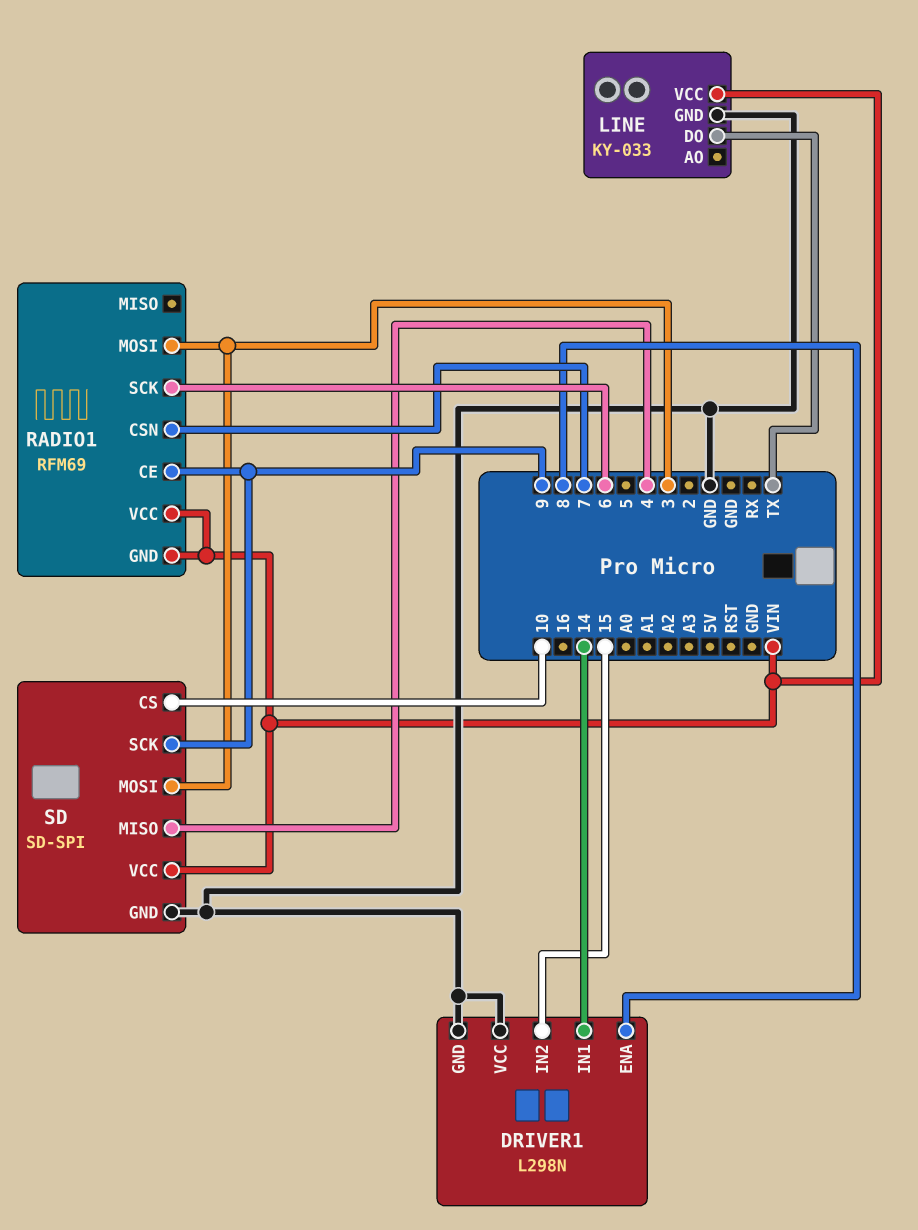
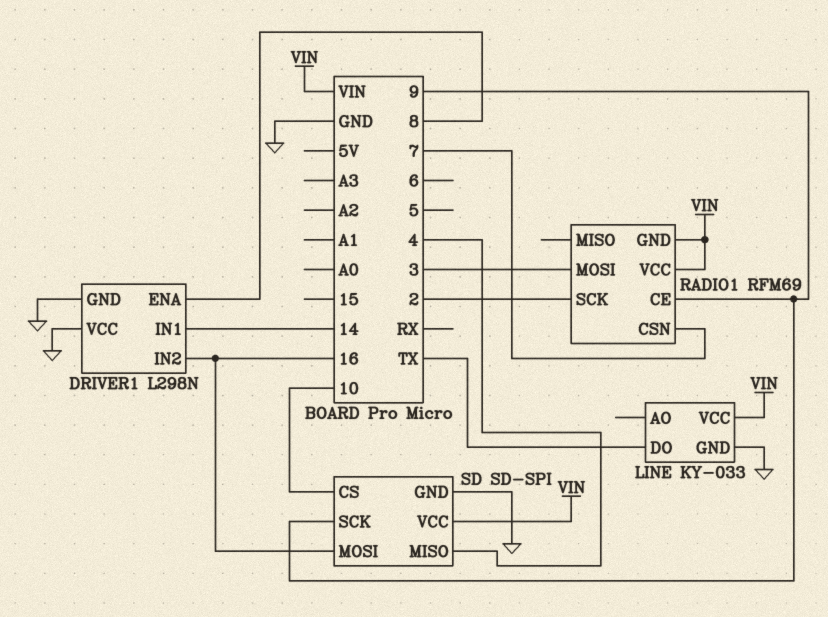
DRIVER1 pin IN2: 15 -> 16
RADIO1 pin SCK: 6 -> 2
SD pin MOSI: 3 -> 16

